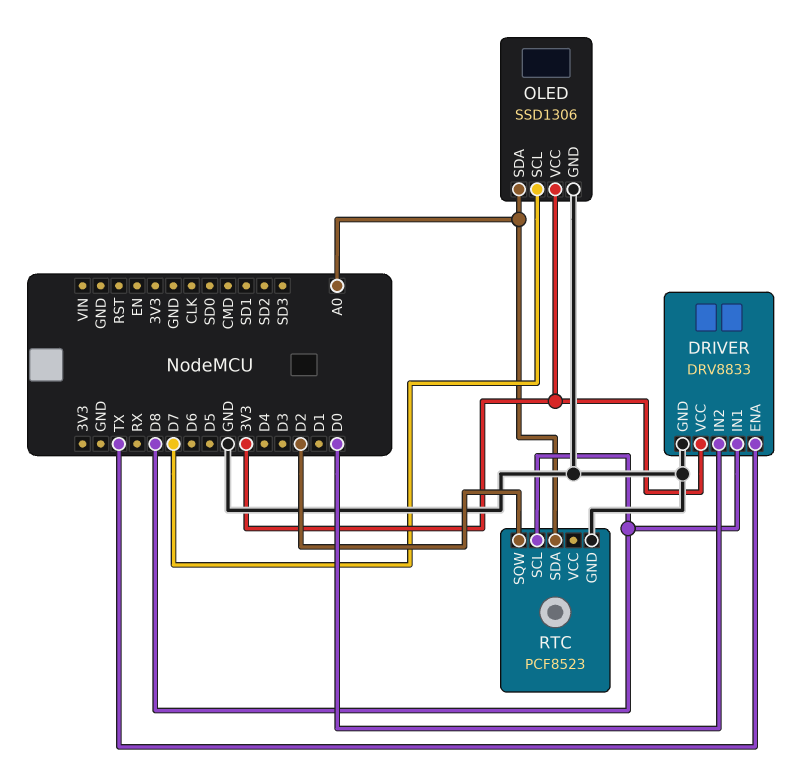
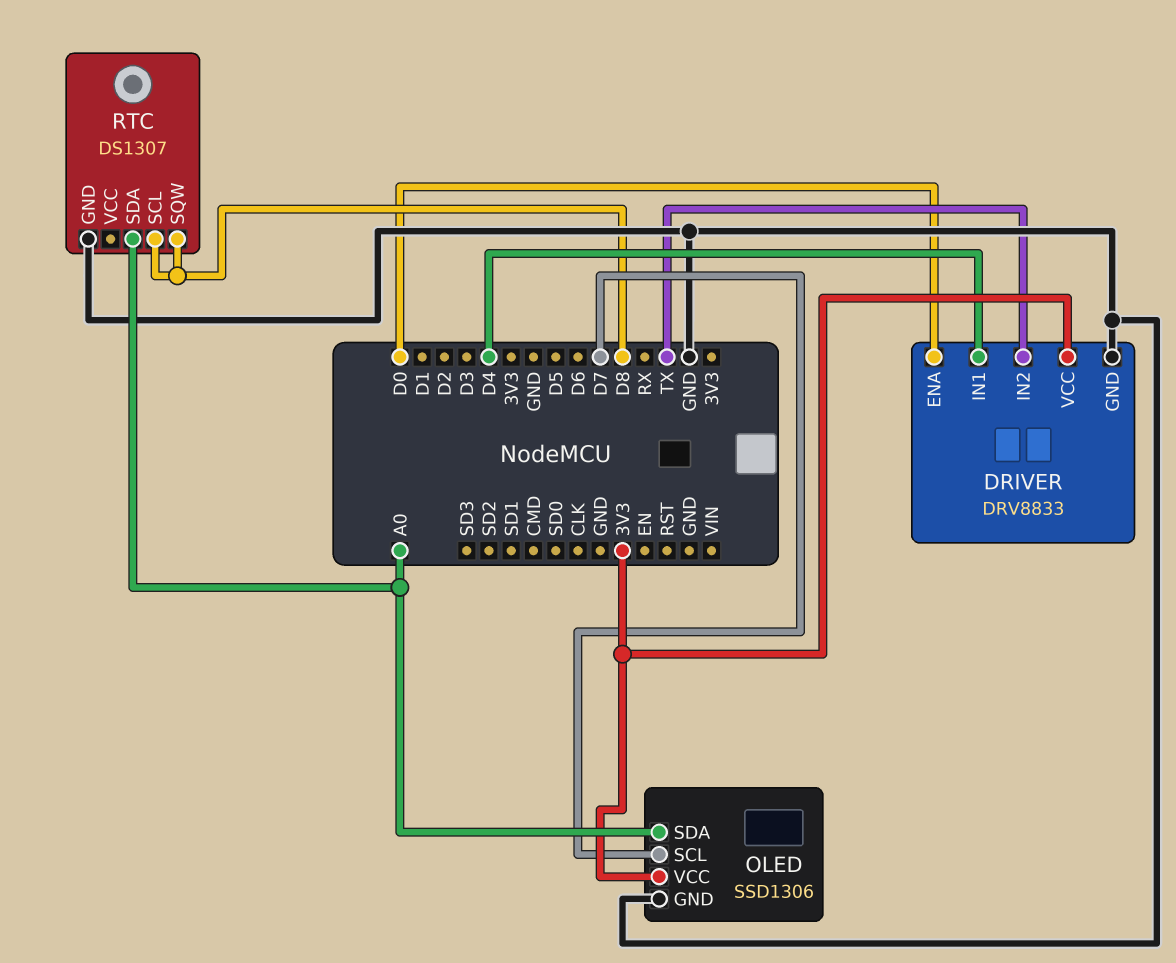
DRIVER pin ENA: TX -> D0
DRIVER pin IN1: D8 -> D4
DRIVER pin IN2: D0 -> TX
RTC: PCF8523 -> DS1307
RTC pin SQW: D2 -> D8

